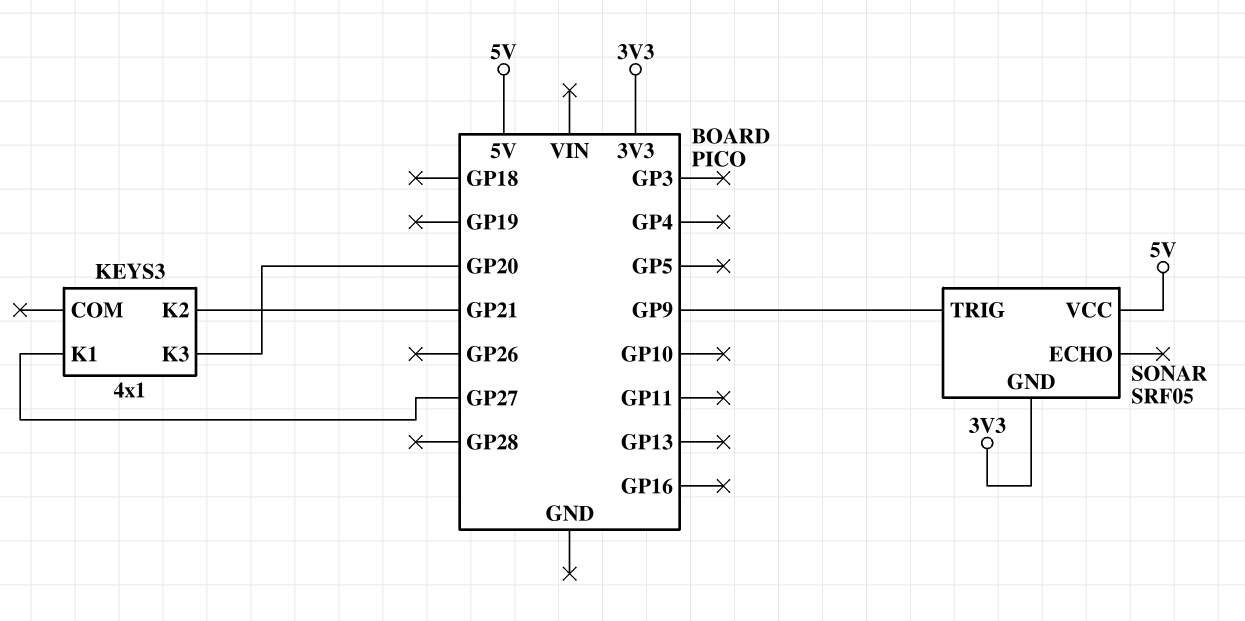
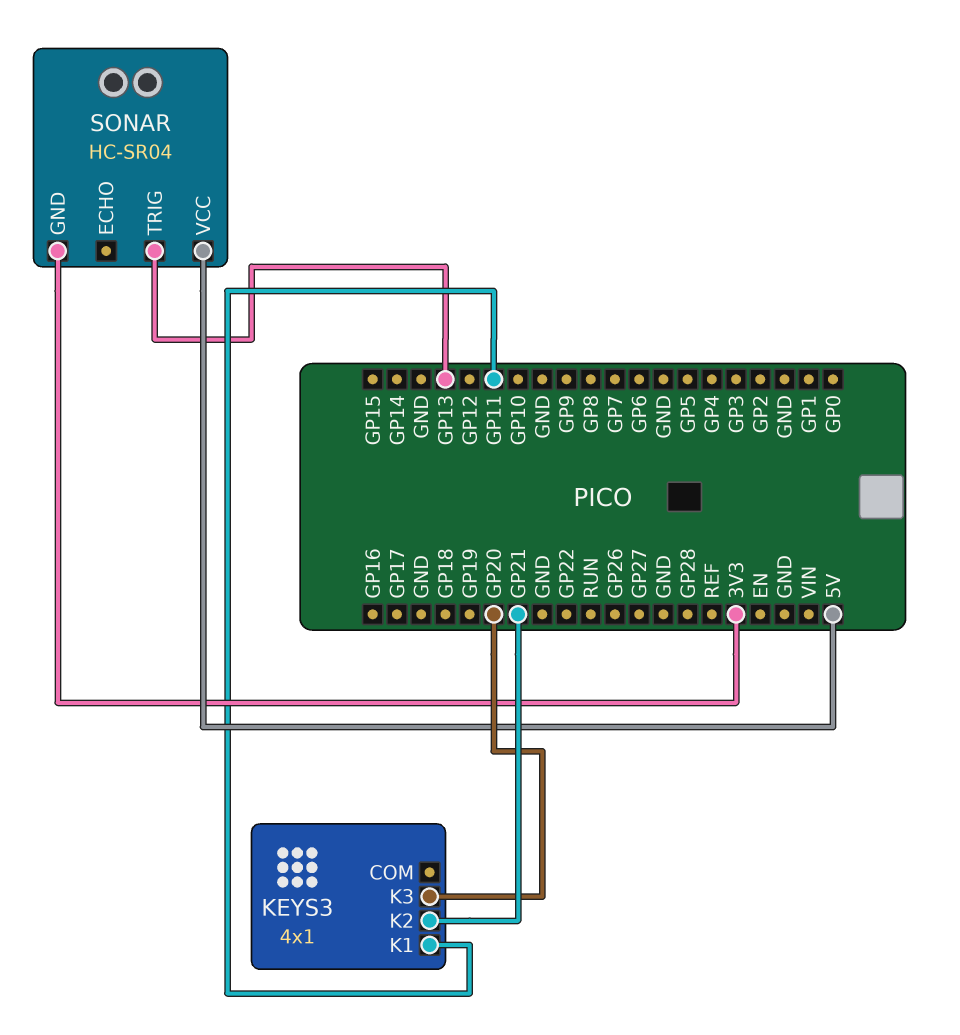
KEYS3 pin K1: GP27 -> GP11
SONAR: SRF05 -> HC-SR04
SONAR pin TRIG: GP9 -> GP13

